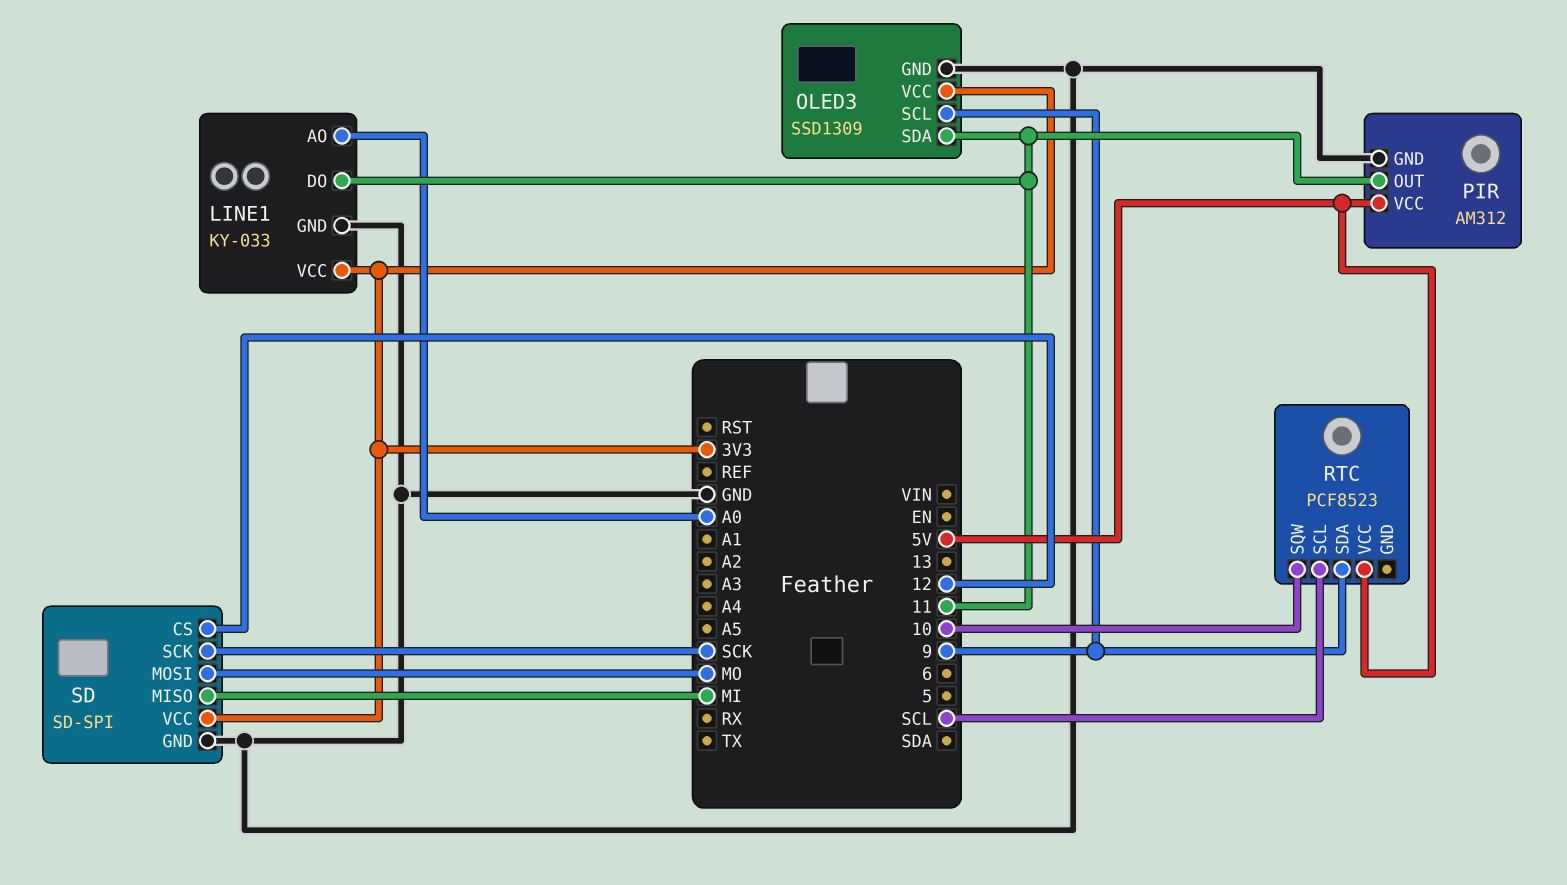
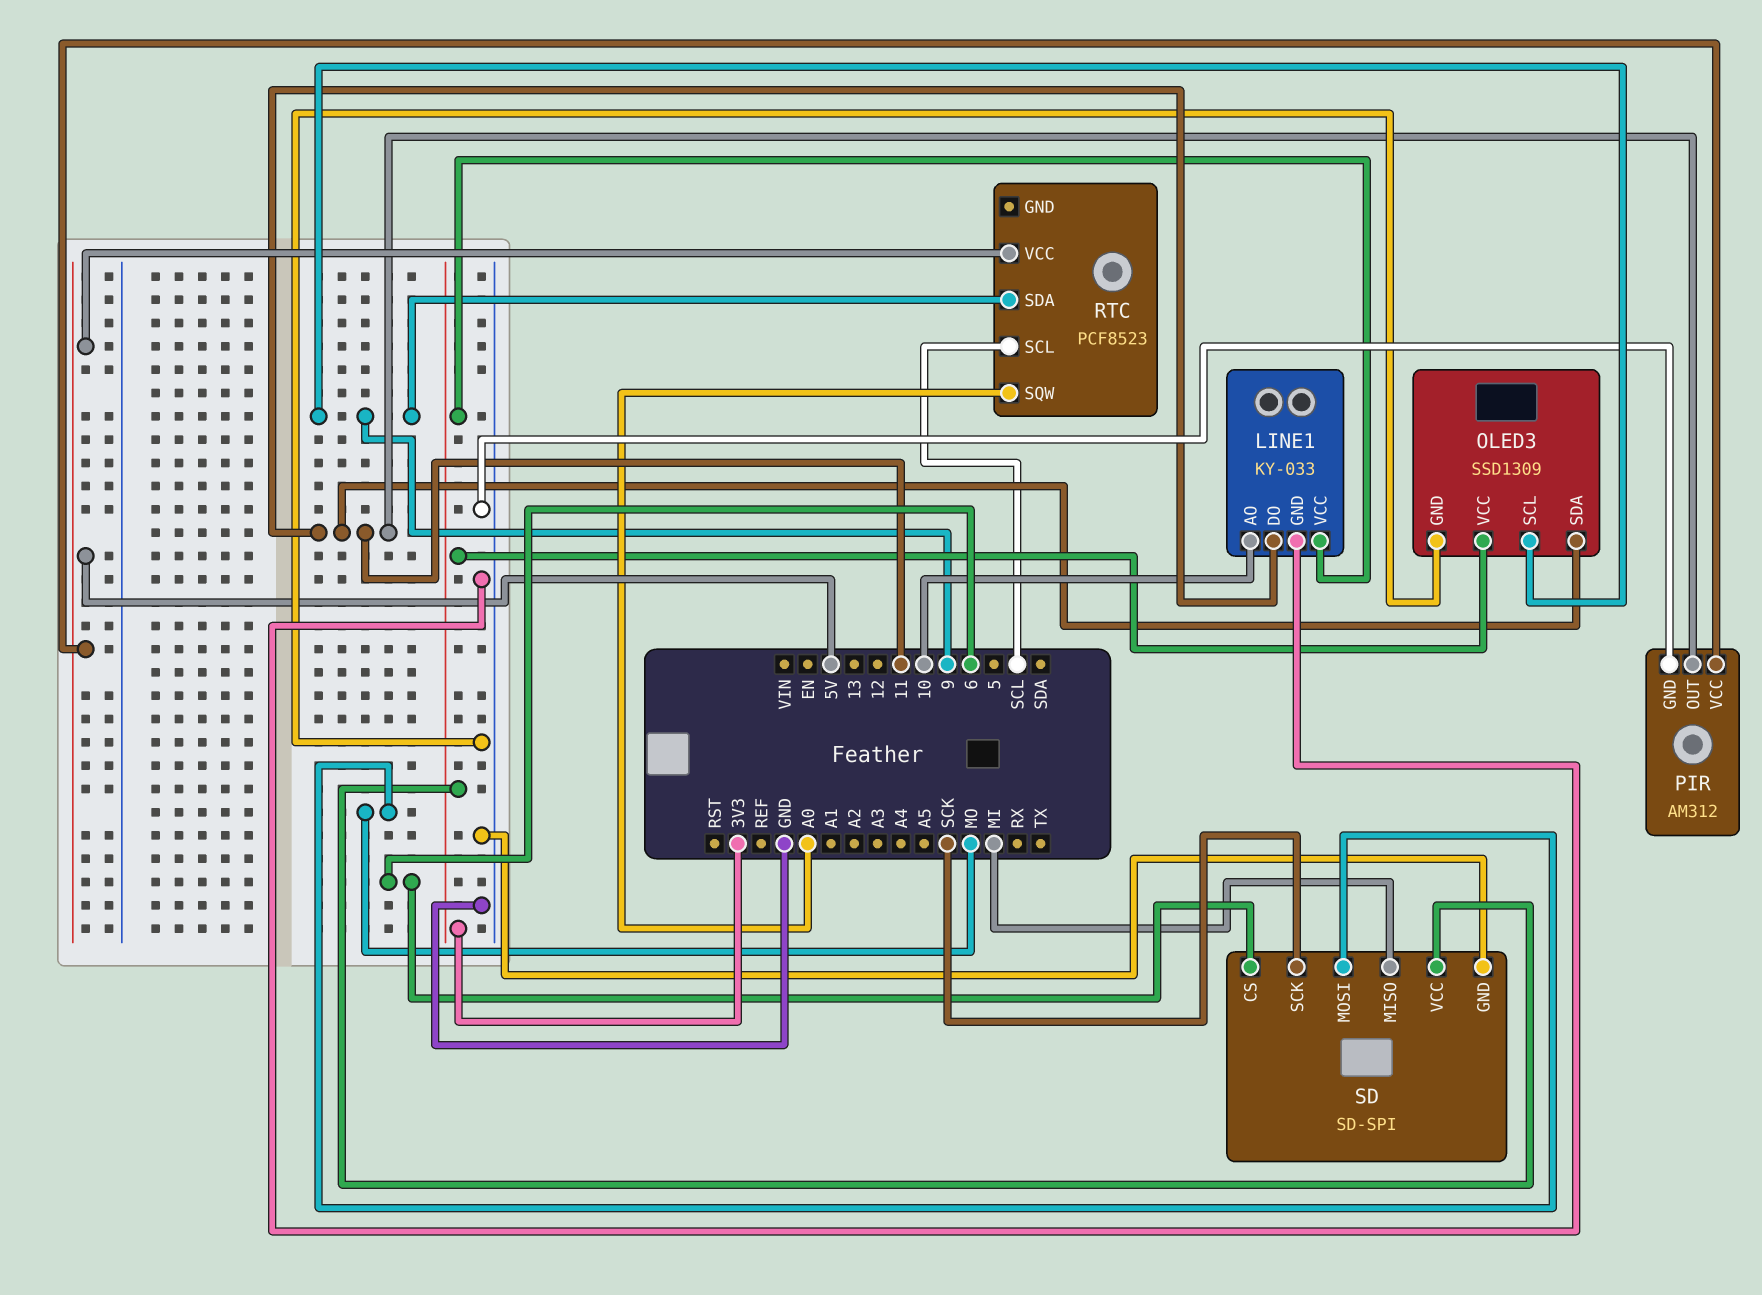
LINE1 pin AO: A0 -> 10
RTC pin SQW: 10 -> A0
SD pin CS: 12 -> 6

